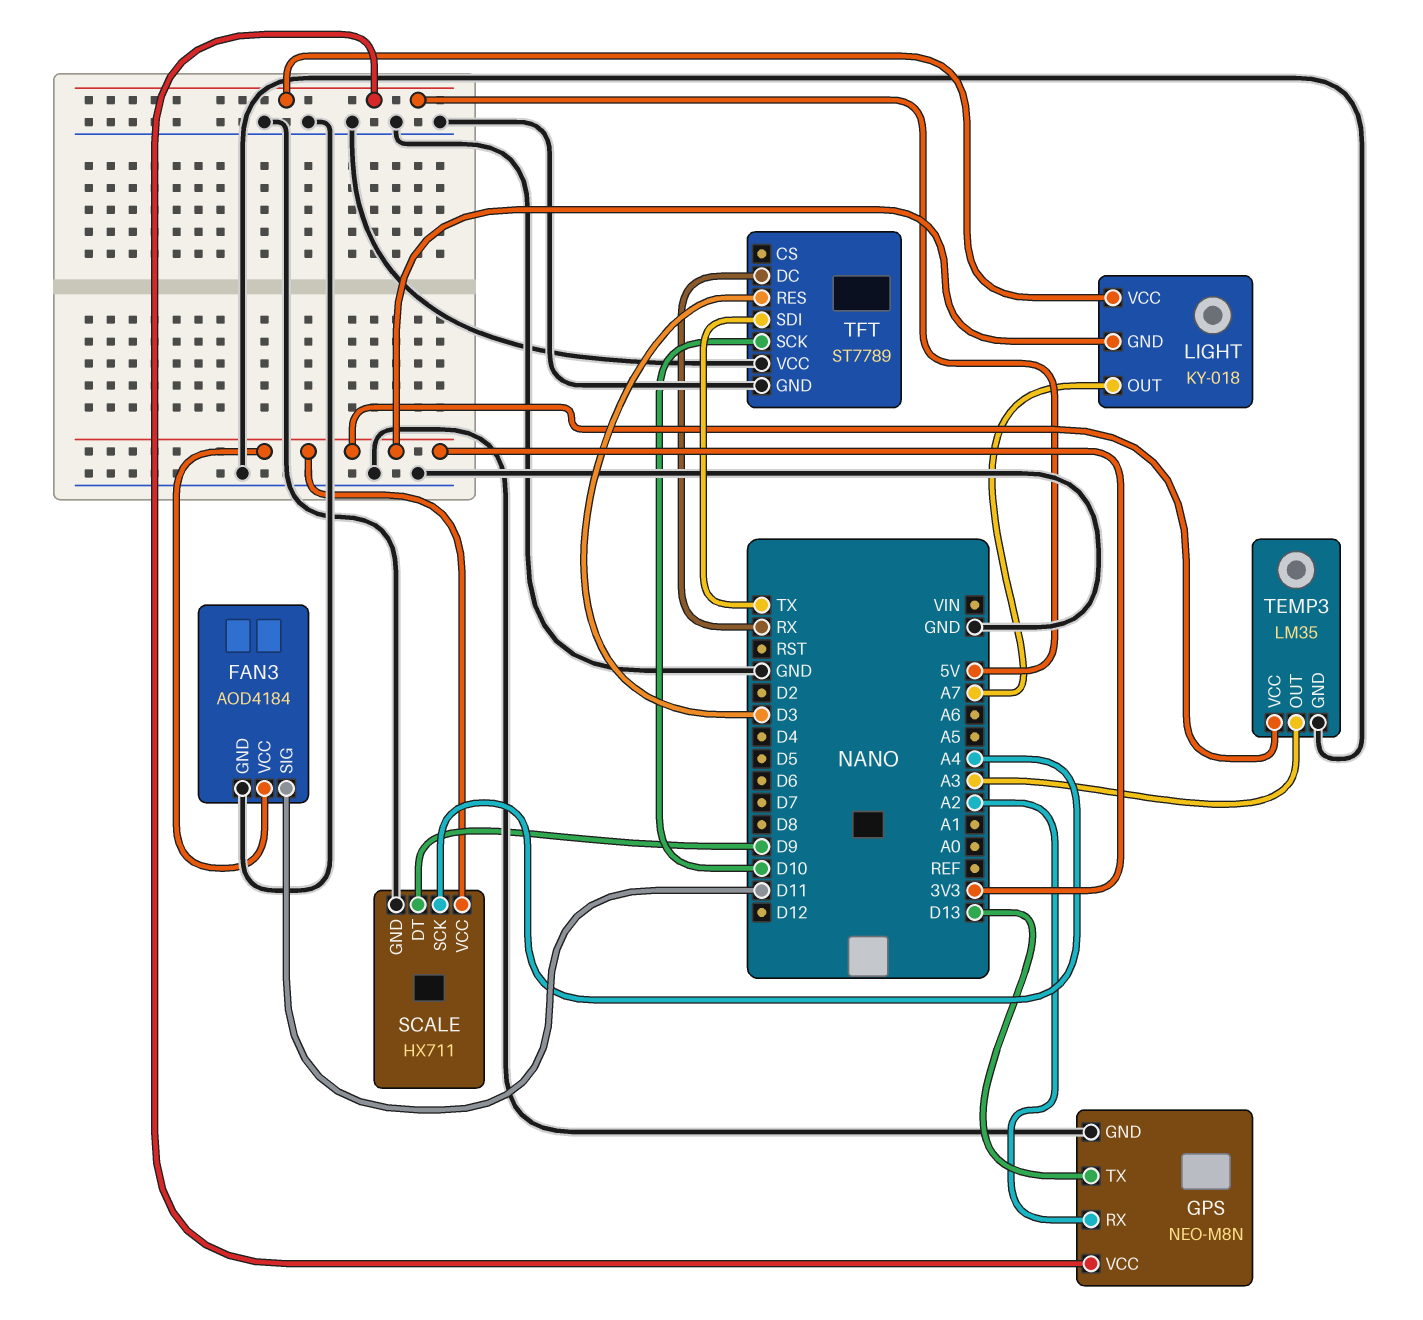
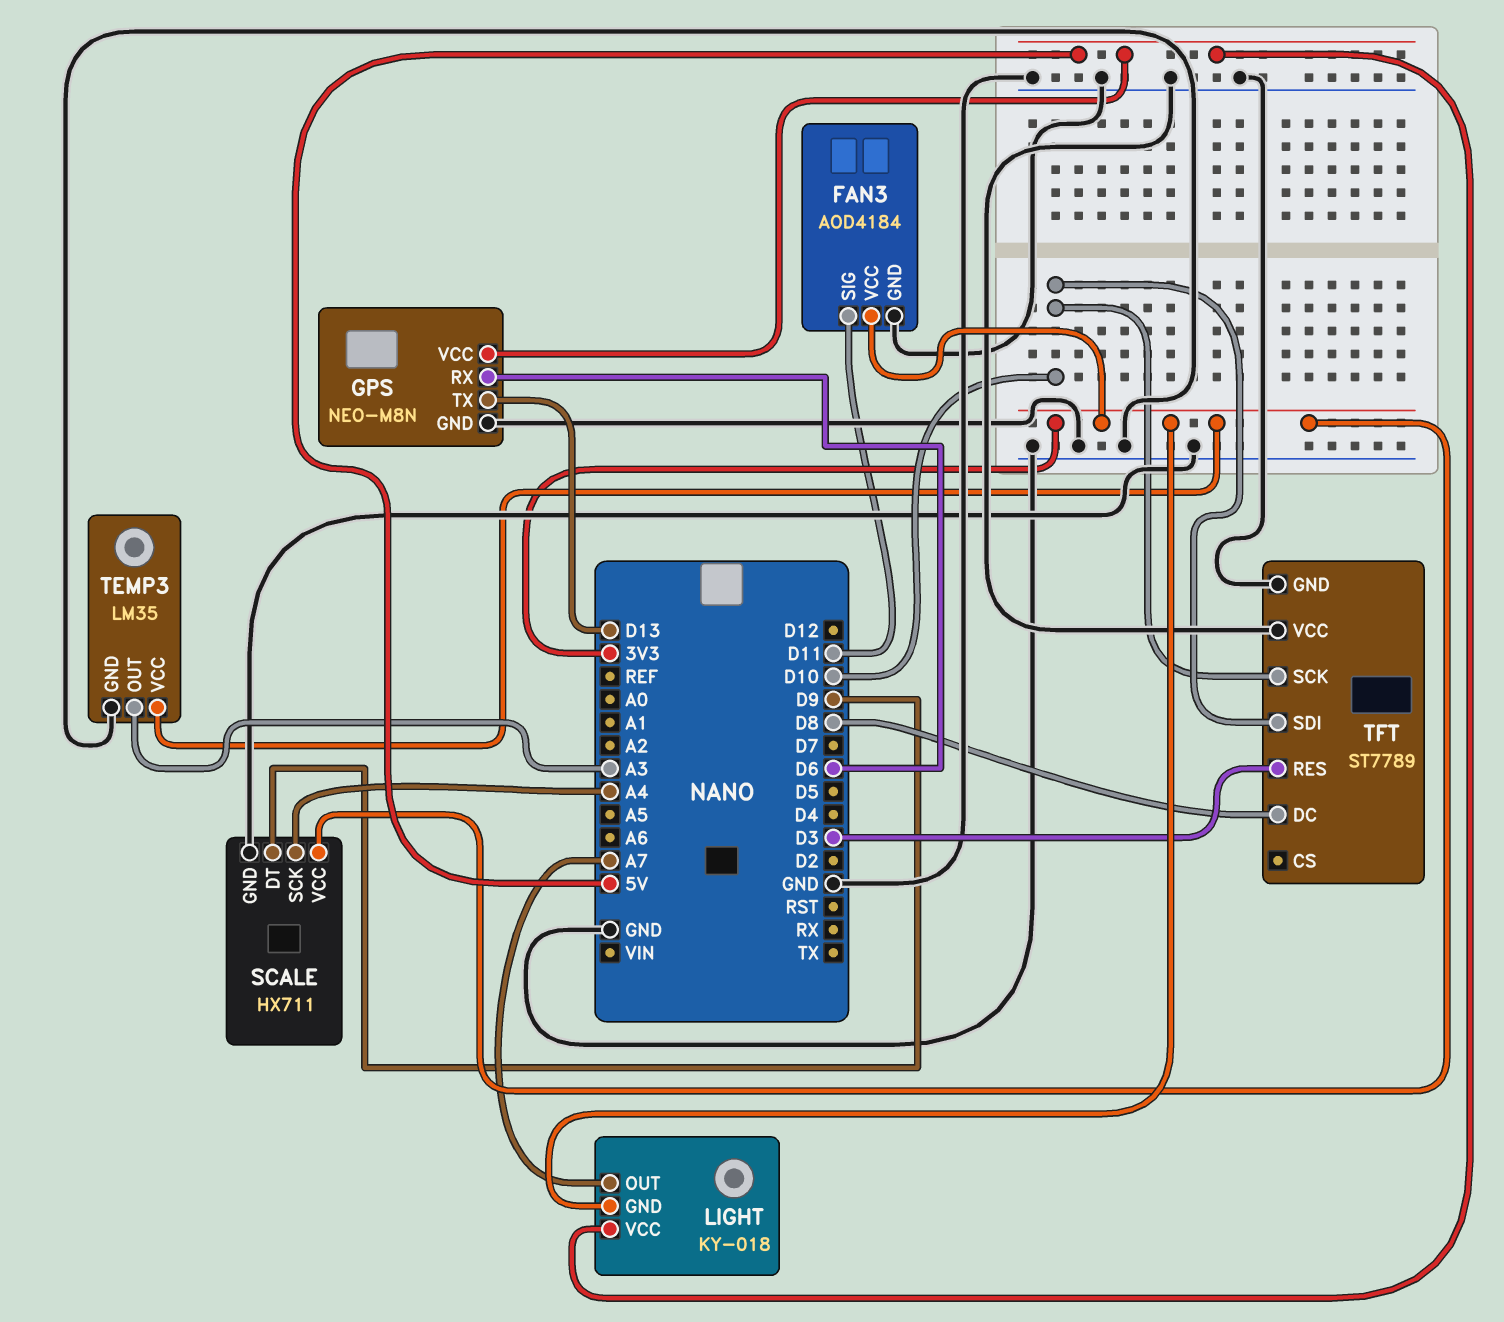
GPS pin RX: A2 -> D6
TFT pin DC: RX -> D8
TFT pin SDI: TX -> D10

